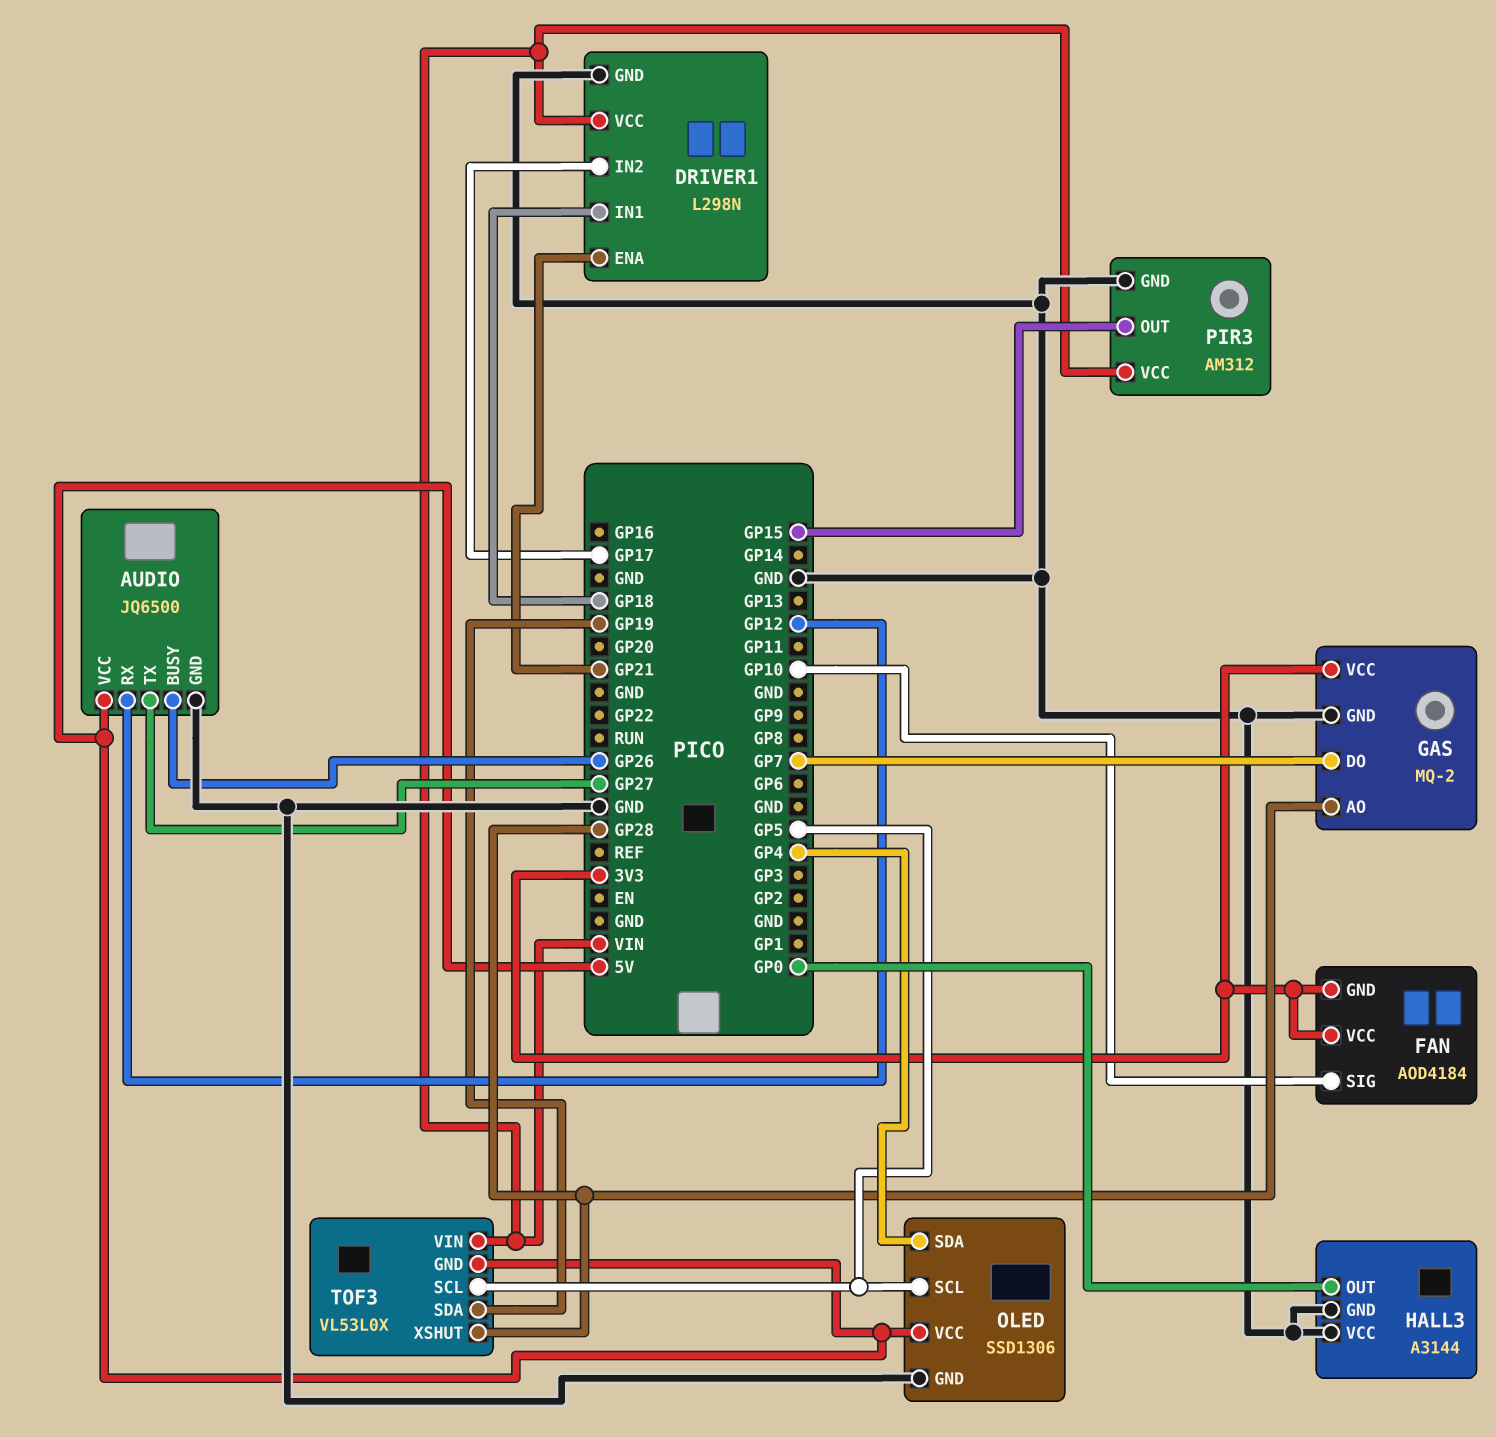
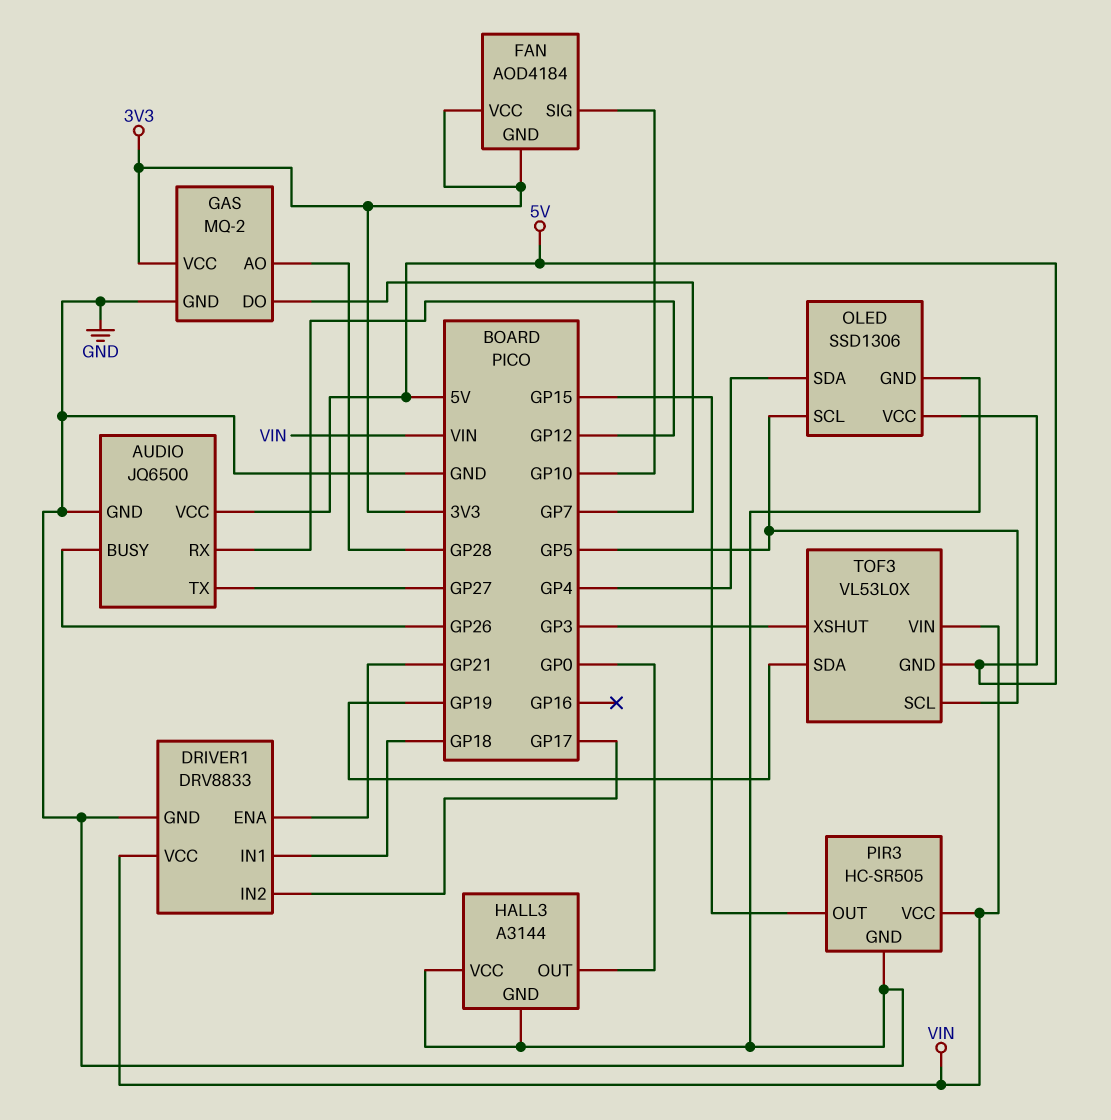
DRIVER1: L298N -> DRV8833
PIR3: AM312 -> HC-SR505
TOF3 pin XSHUT: GP28 -> GP3

